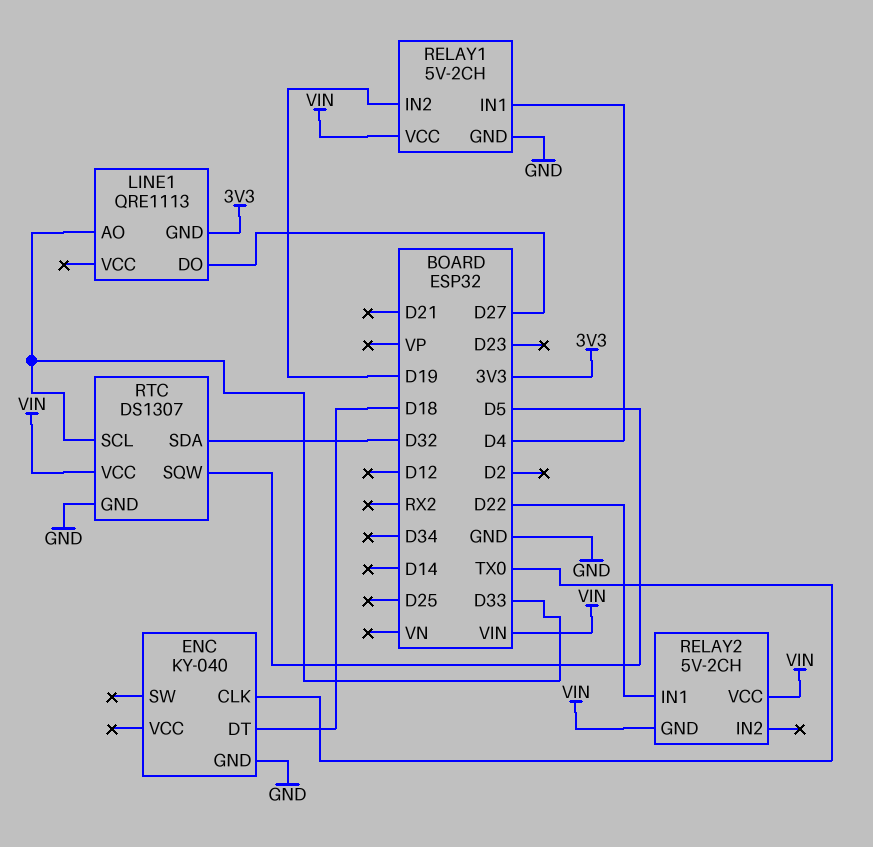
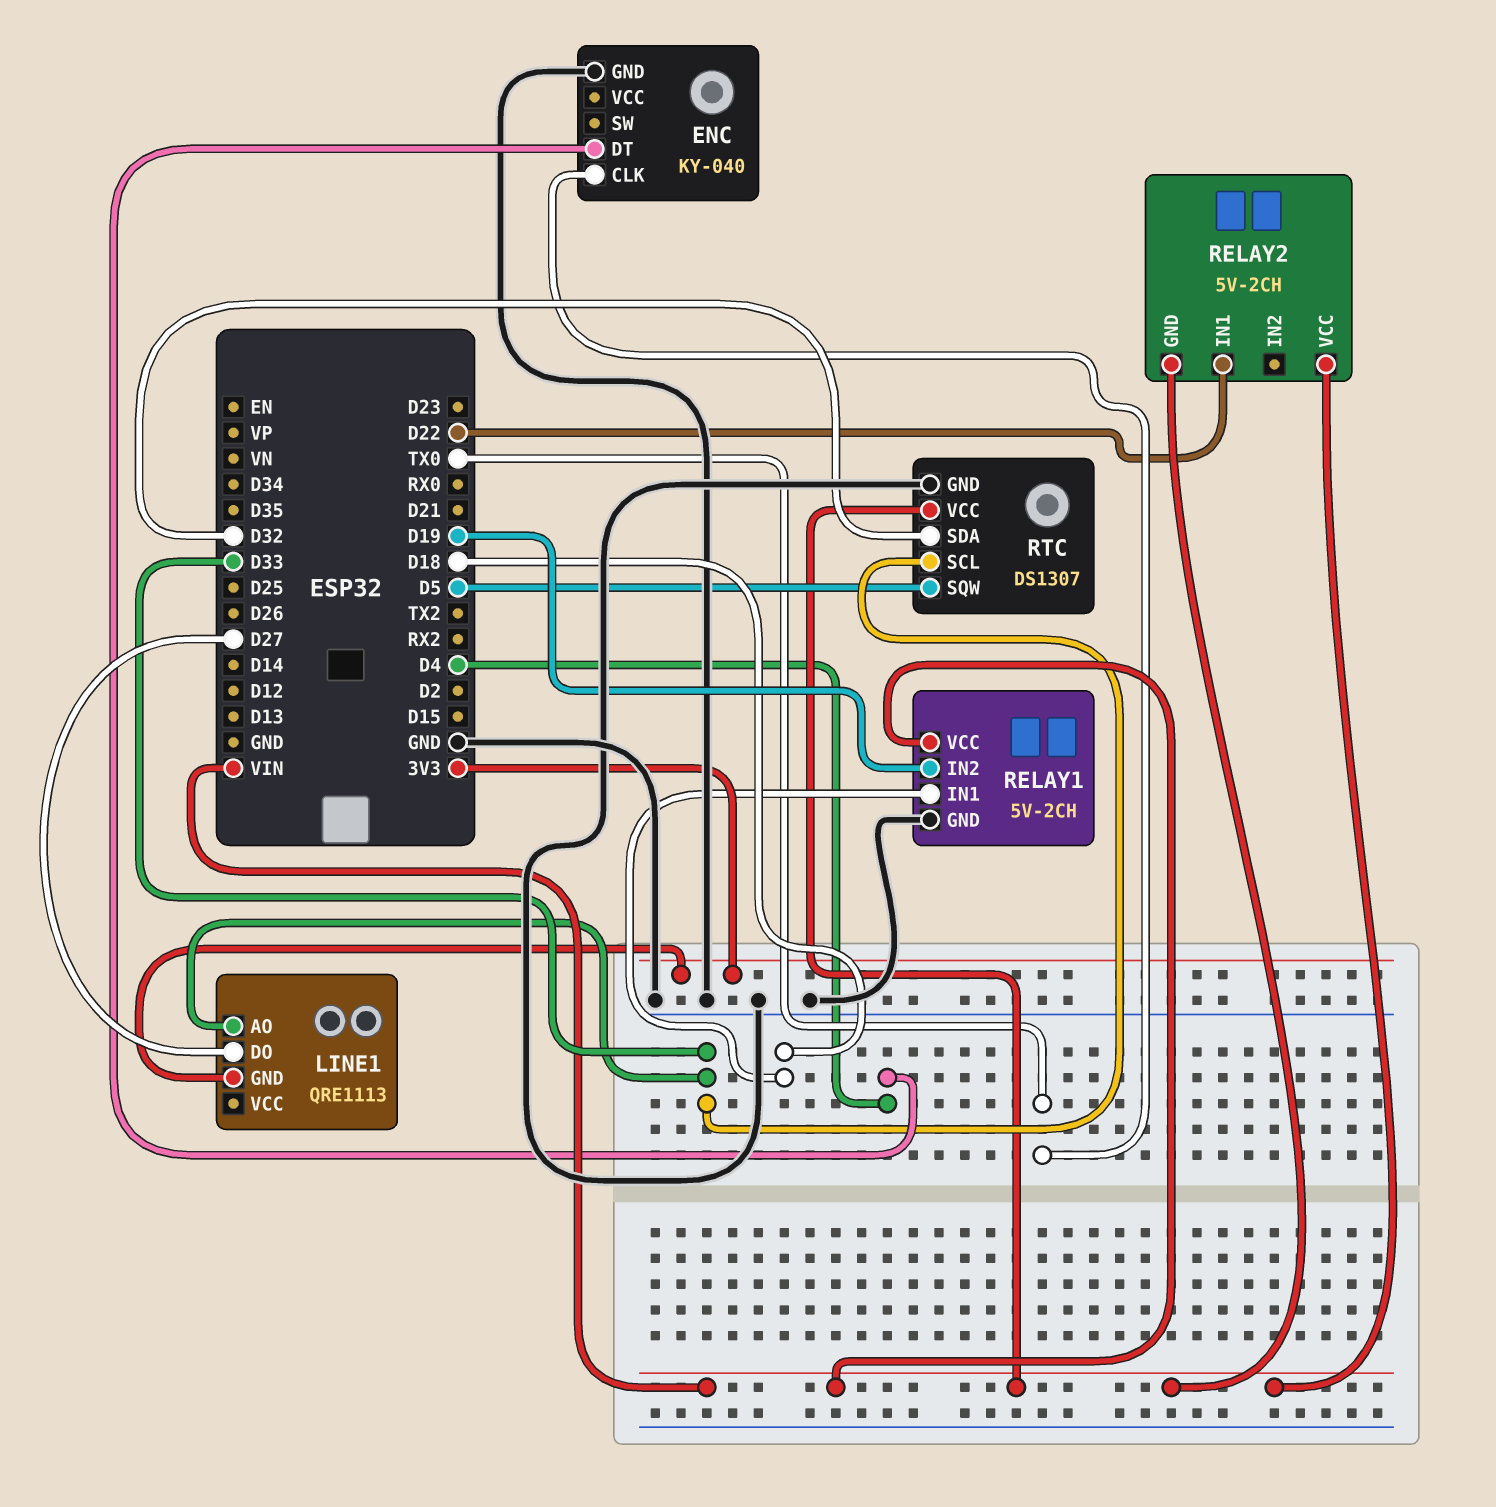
ENC pin DT: D18 -> D4
RELAY1 pin IN1: D4 -> D18

